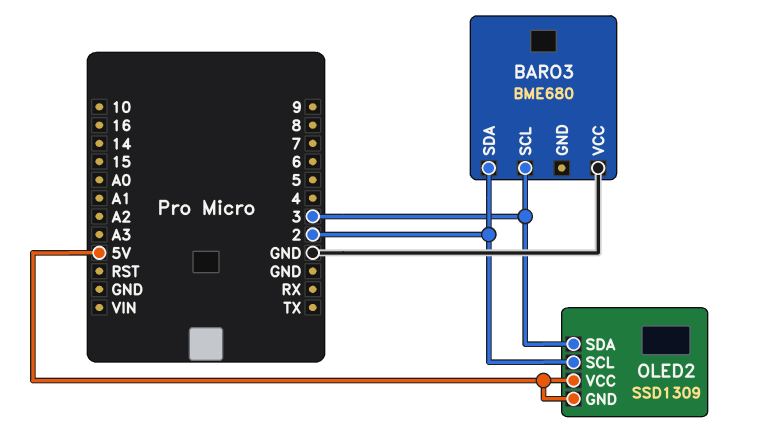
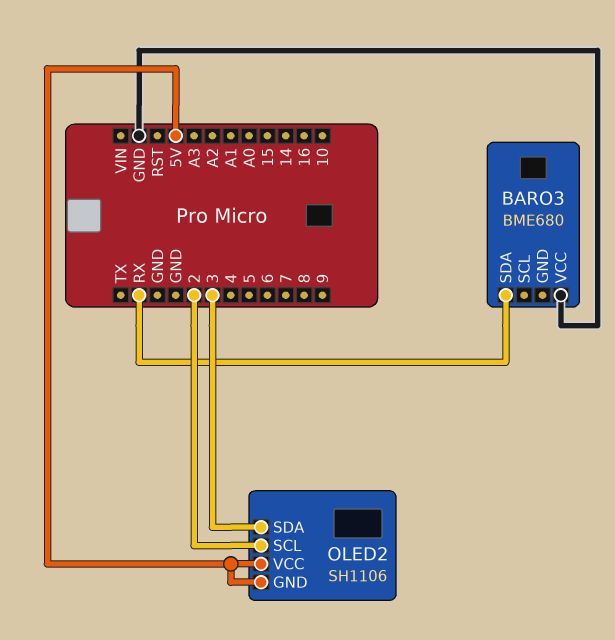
BARO3 pin SCL: 3 -> none
BARO3 pin SDA: 2 -> RX
OLED2: SSD1309 -> SH1106

